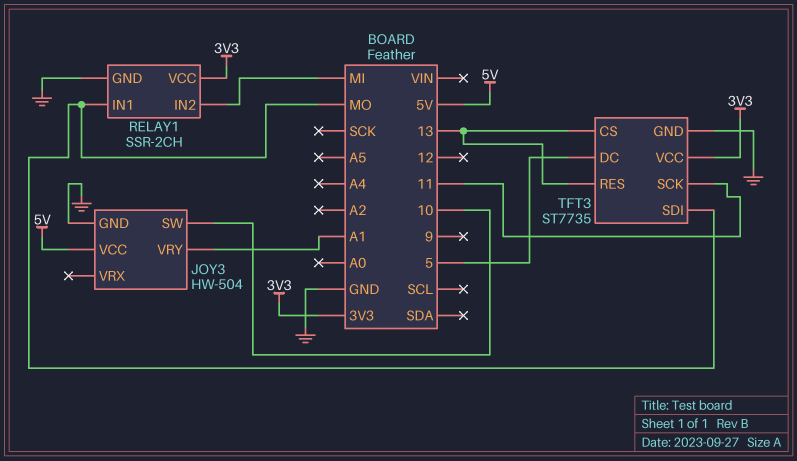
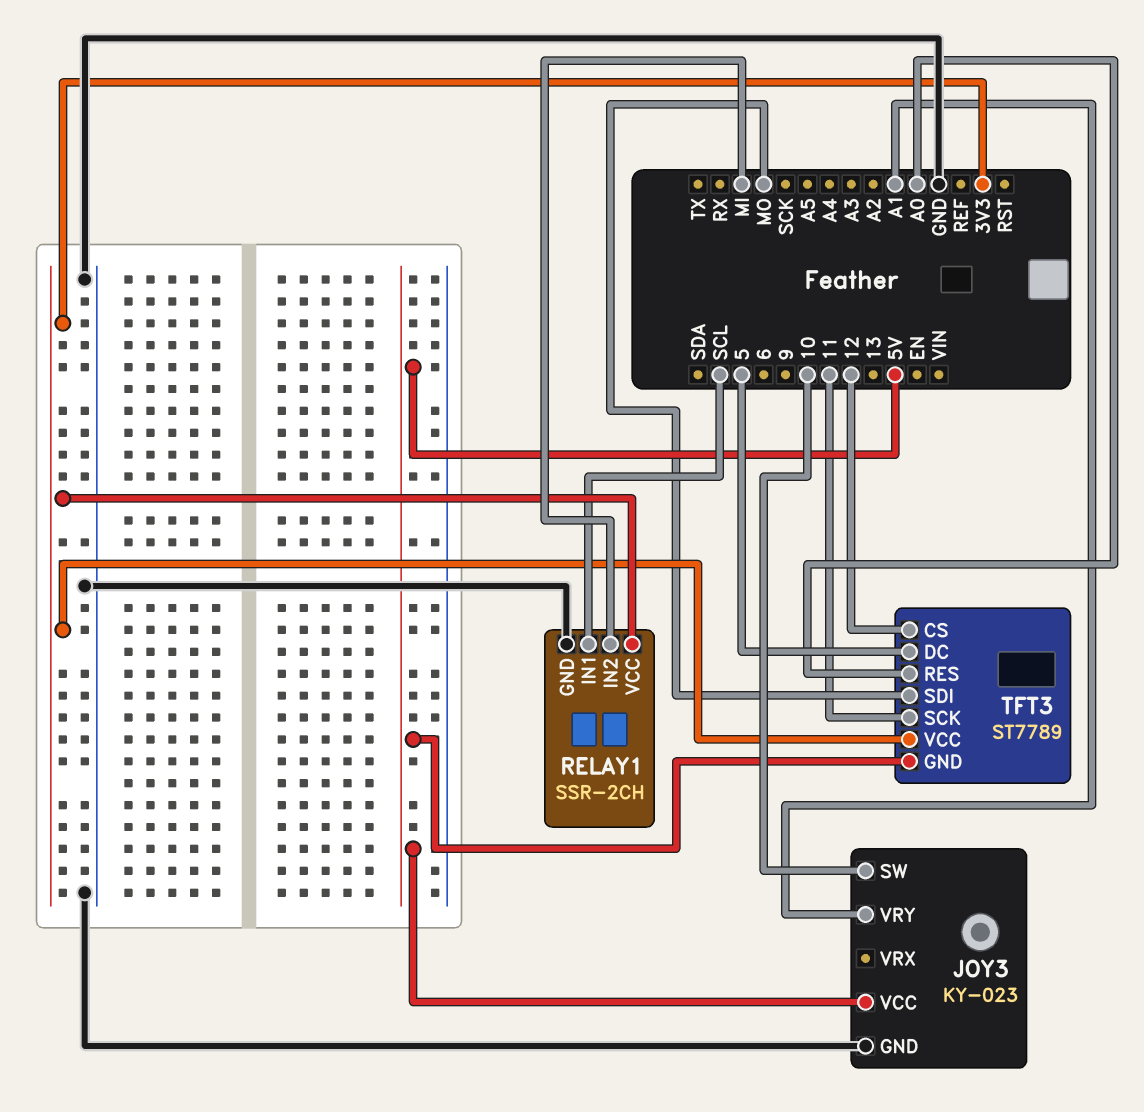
JOY3: HW-504 -> KY-023
RELAY1 pin IN1: MO -> SCL
TFT3: ST7735 -> ST7789
TFT3 pin CS: 13 -> 12
TFT3 pin GND: GND -> 5V
TFT3 pin RES: 13 -> A0

